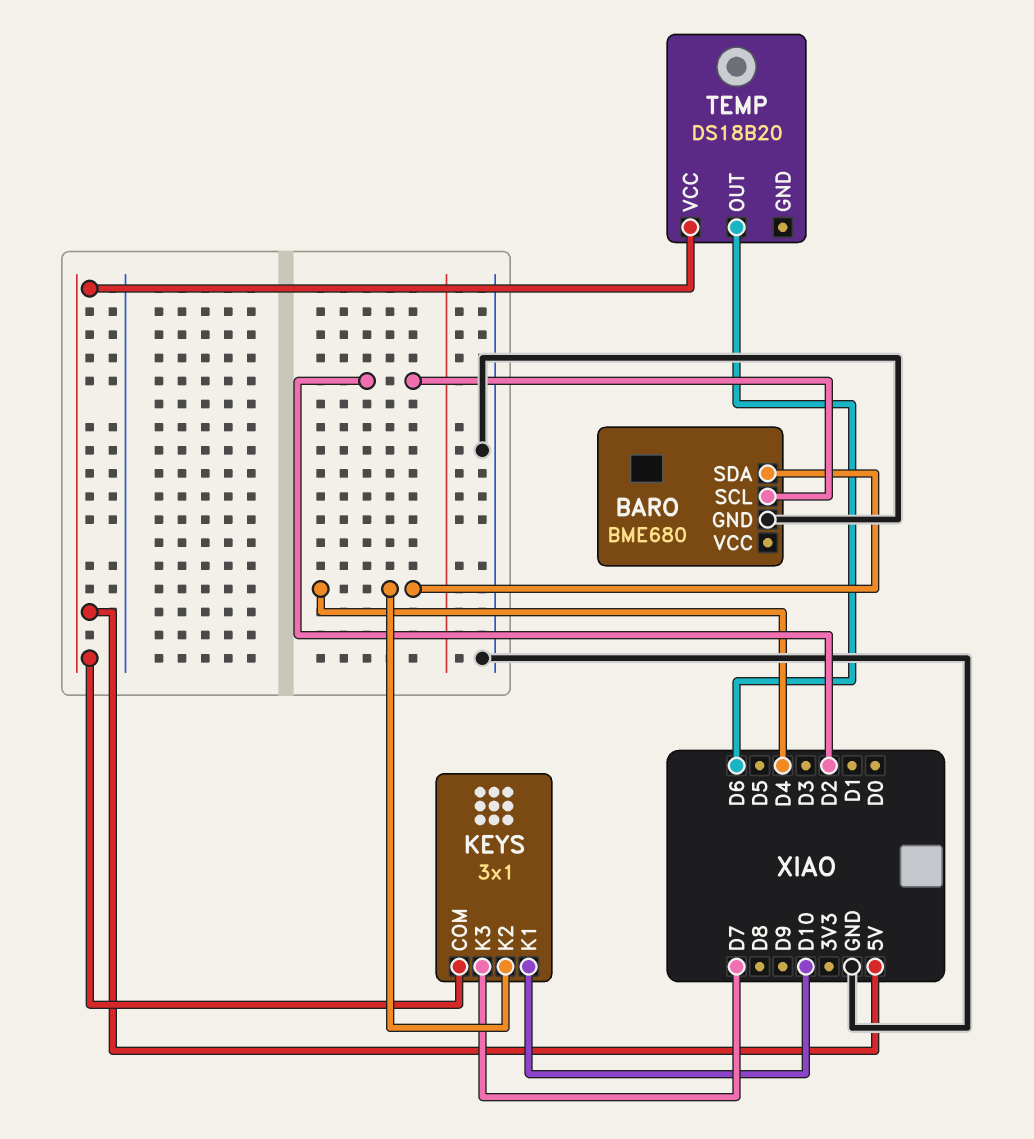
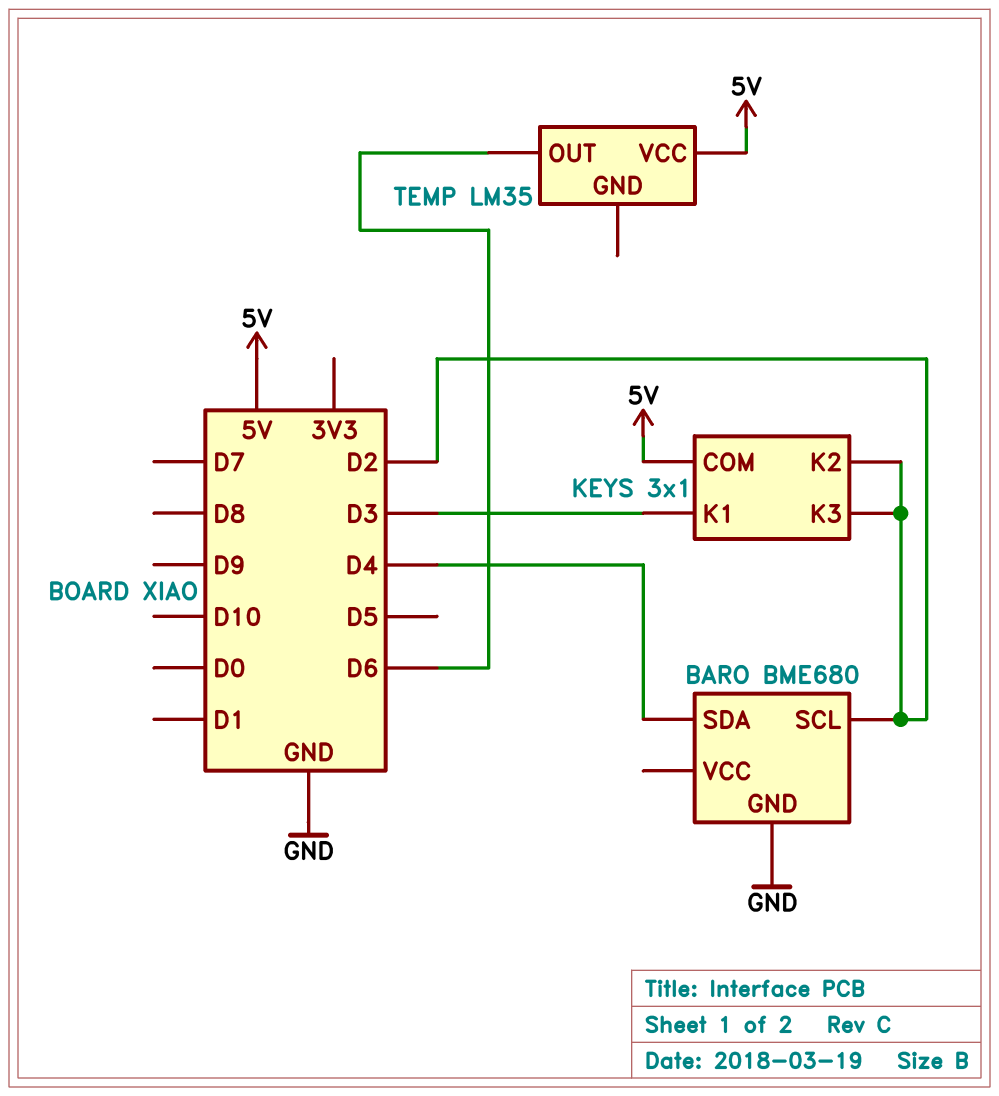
KEYS pin K1: D10 -> D3
KEYS pin K2: D4 -> D2
KEYS pin K3: D7 -> D2
TEMP: DS18B20 -> LM35

